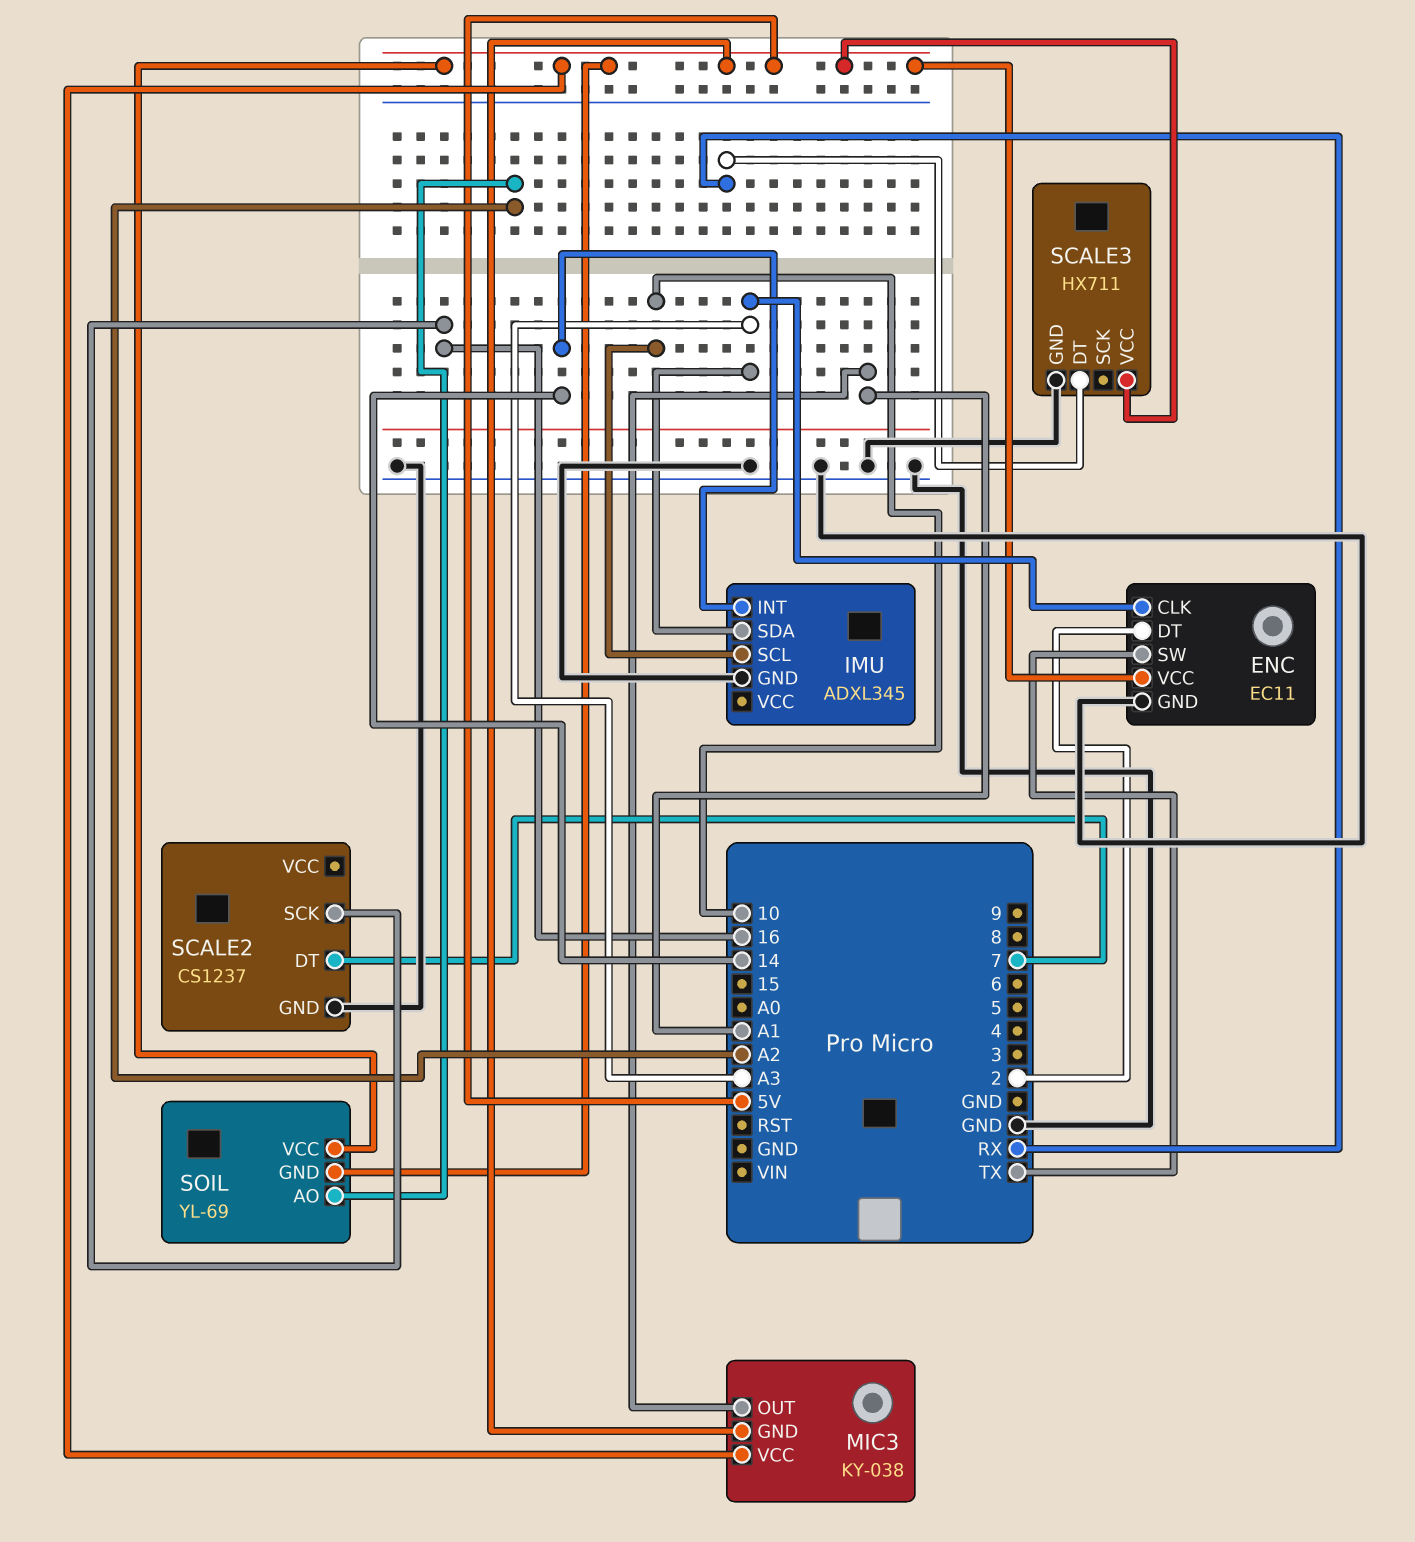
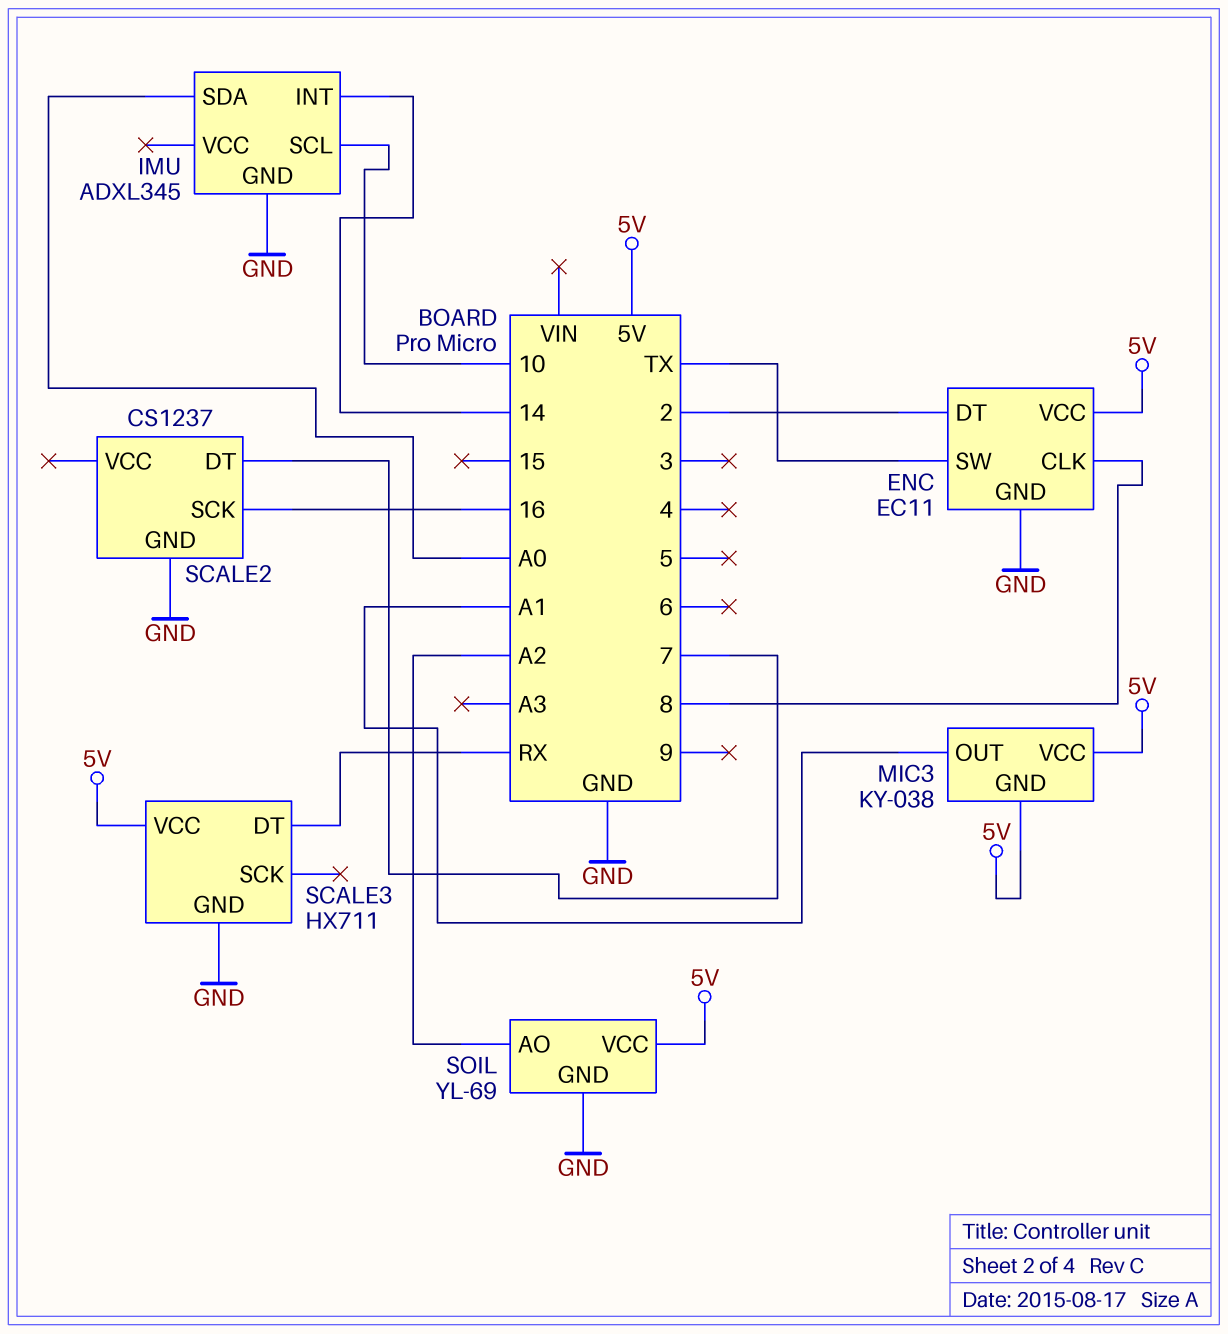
ENC pin CLK: A3 -> 8
IMU pin SDA: A3 -> A0
SOIL pin GND: 5V -> GND

